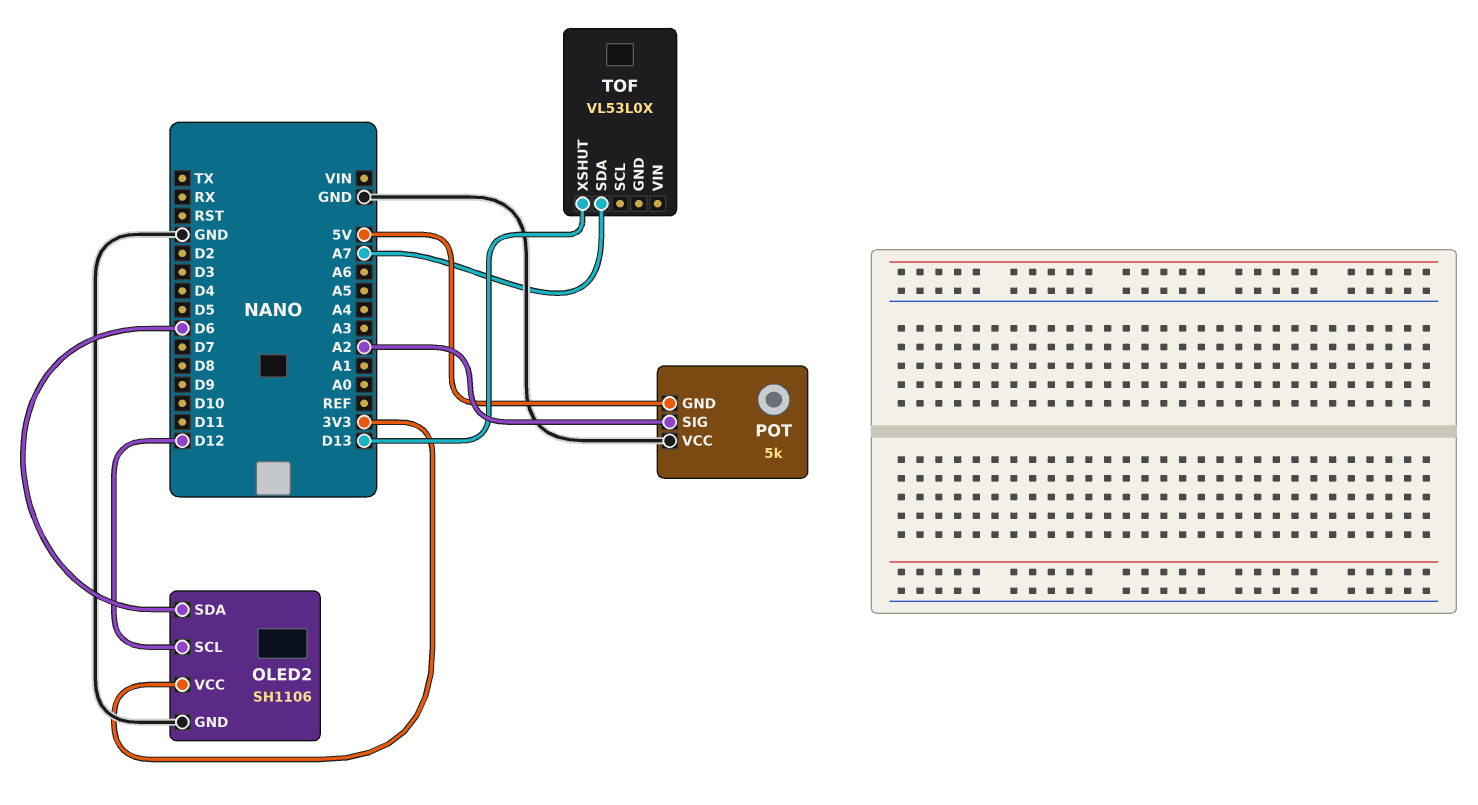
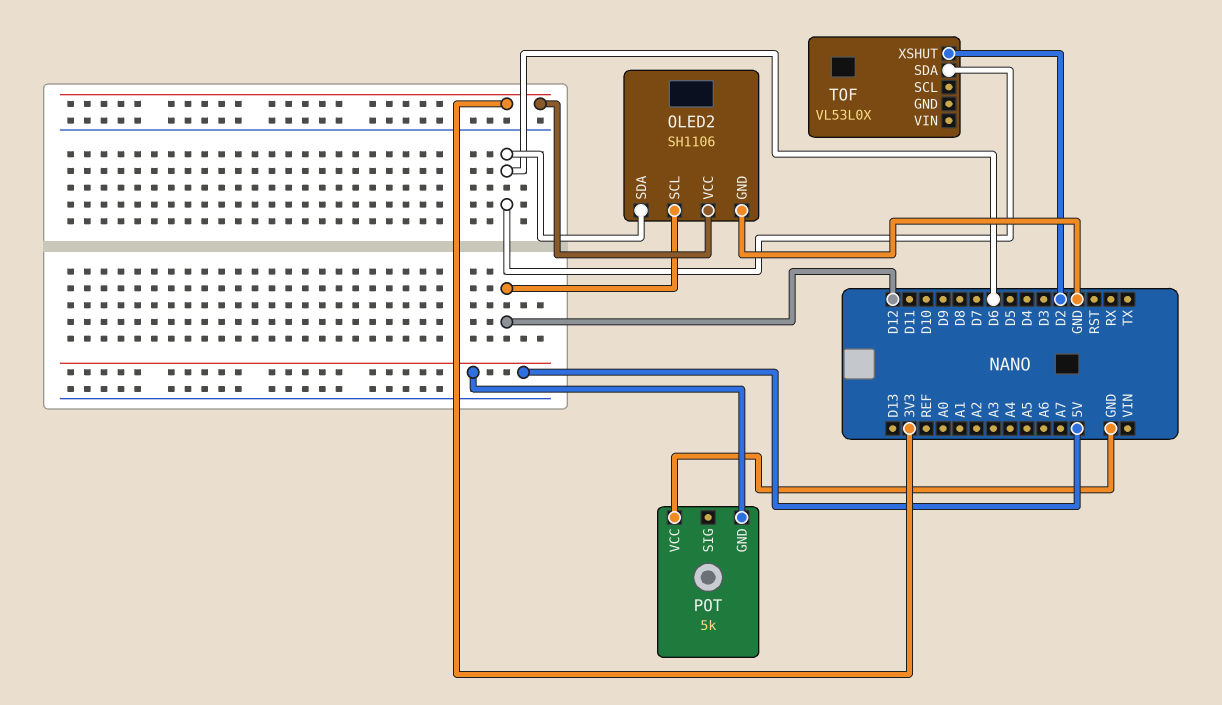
POT pin SIG: A2 -> none
TOF pin SDA: A7 -> D6
TOF pin XSHUT: D13 -> D2

